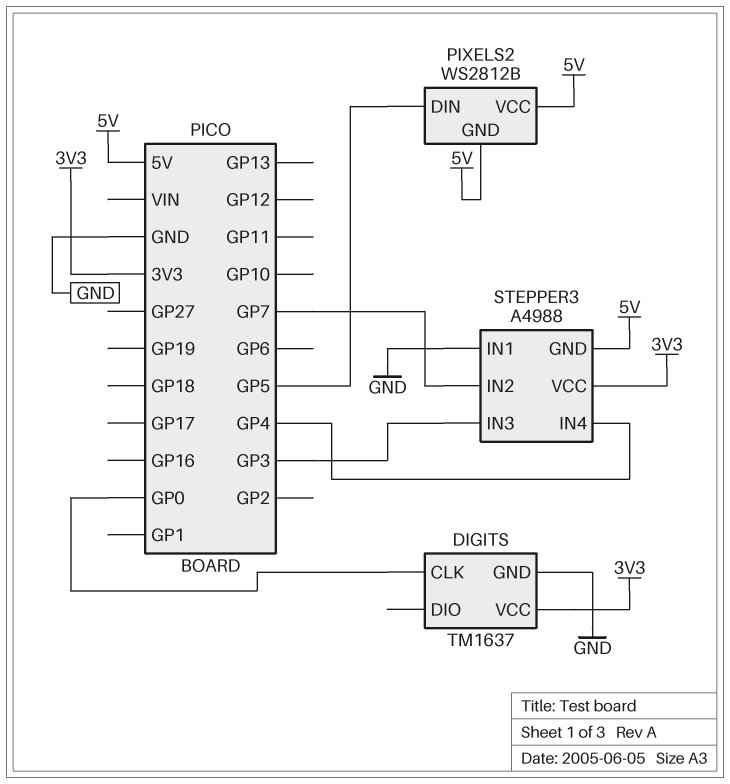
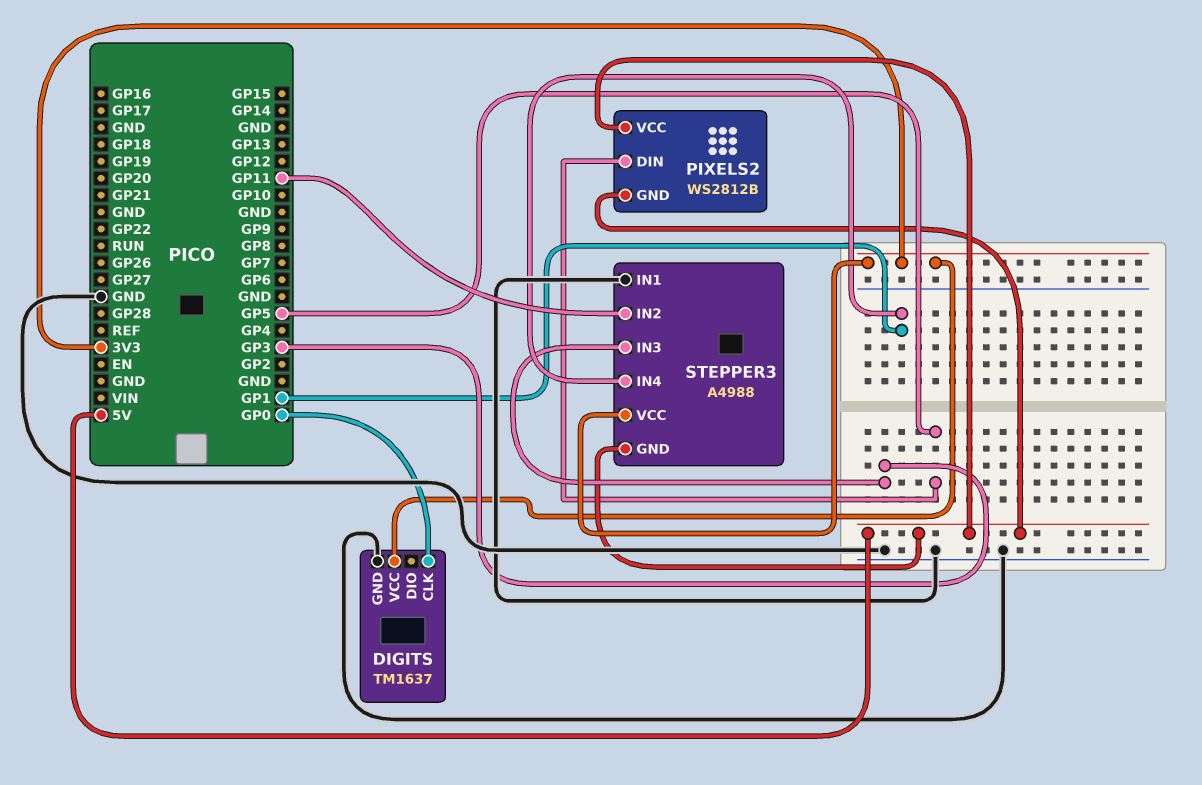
STEPPER3 pin IN2: GP7 -> GP11
STEPPER3 pin IN4: GP4 -> GP1

